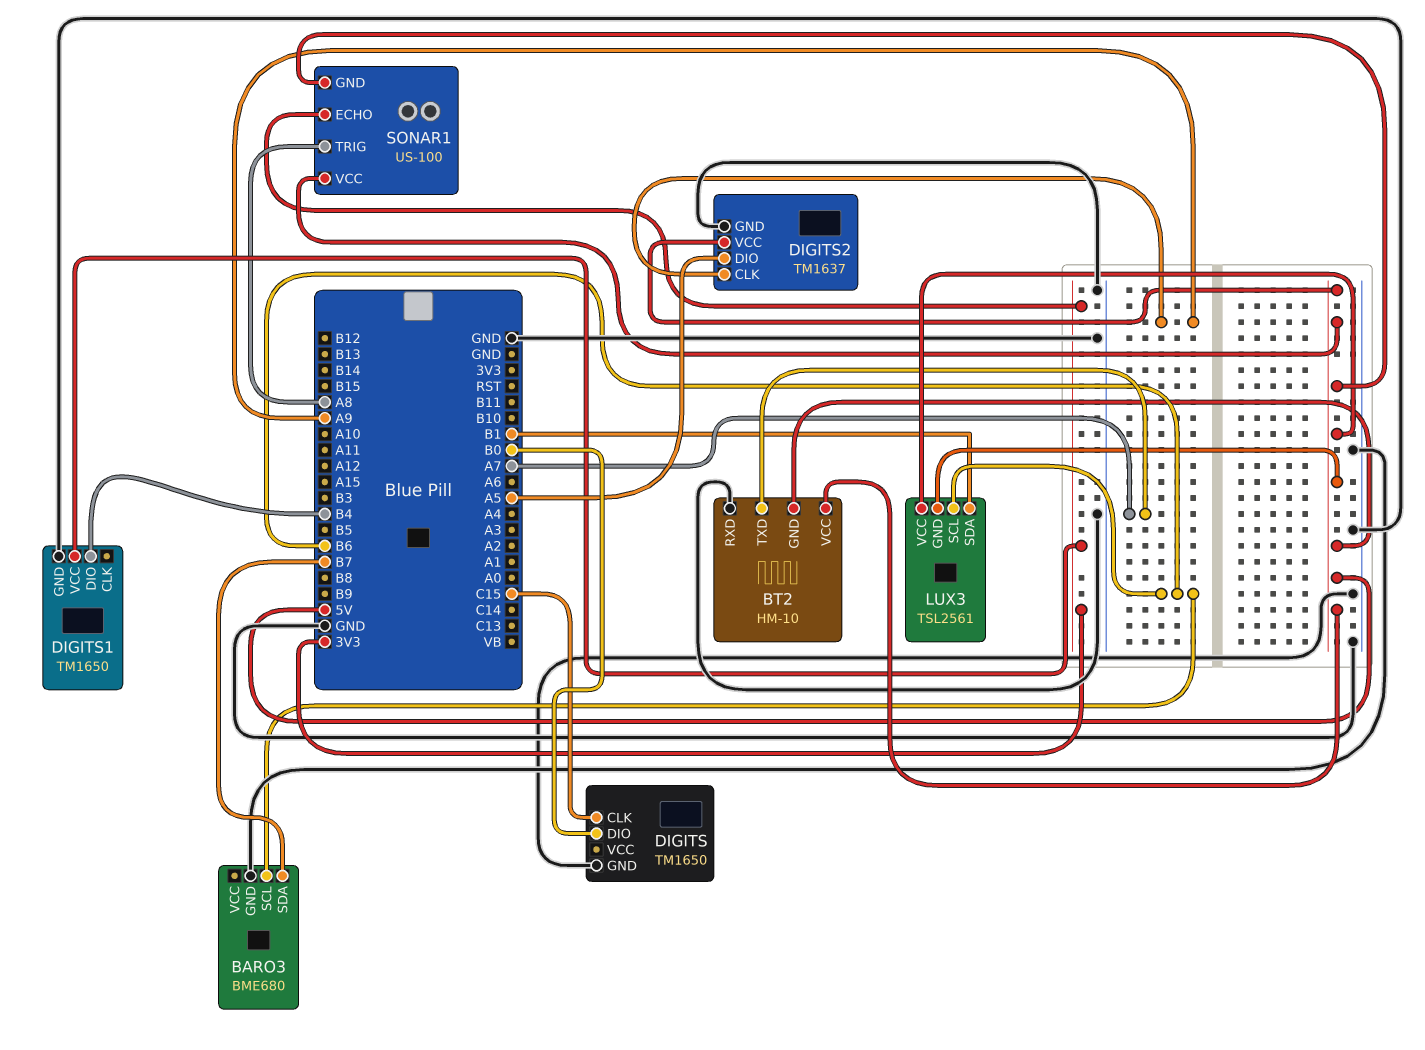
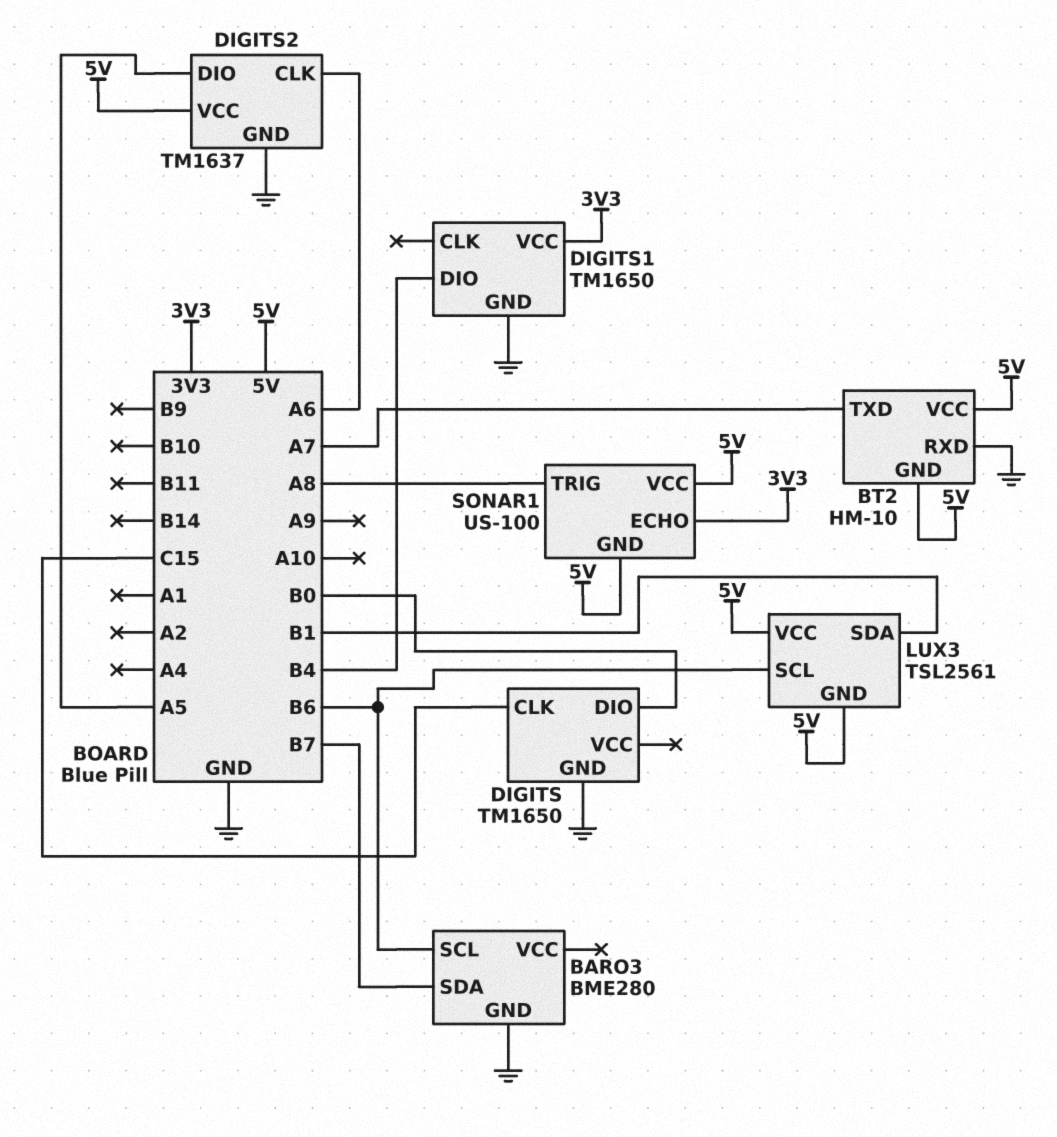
BARO3: BME680 -> BME280
DIGITS2 pin CLK: A9 -> A6

